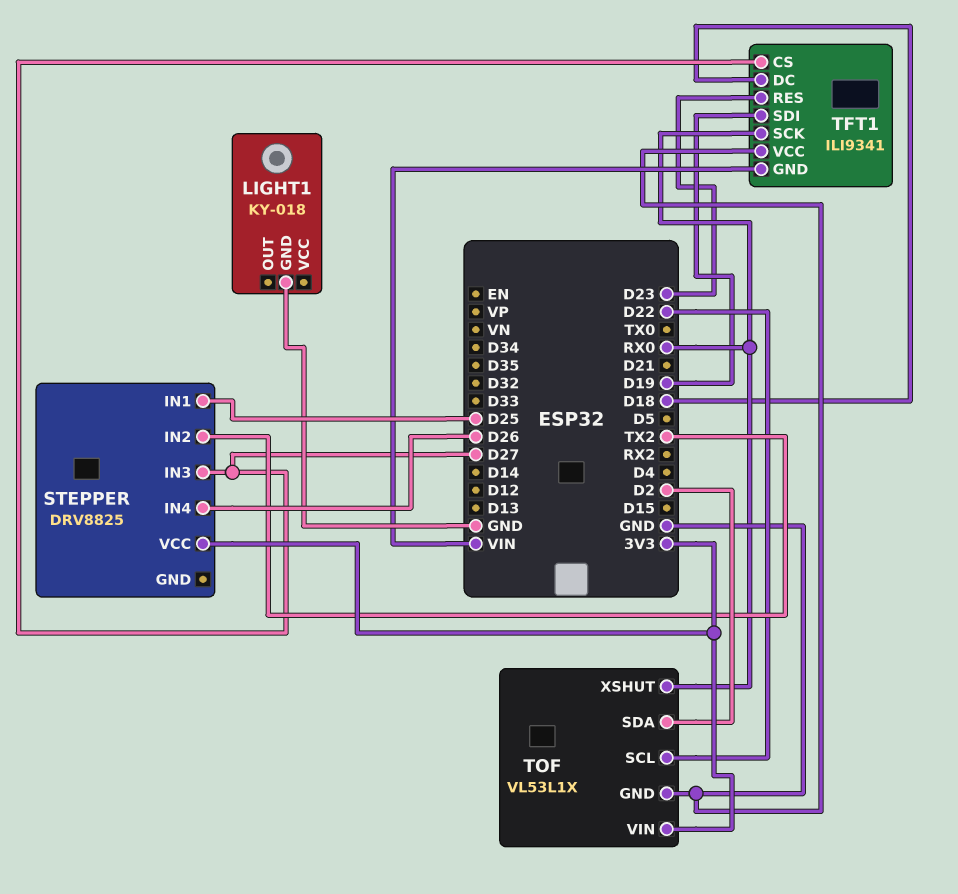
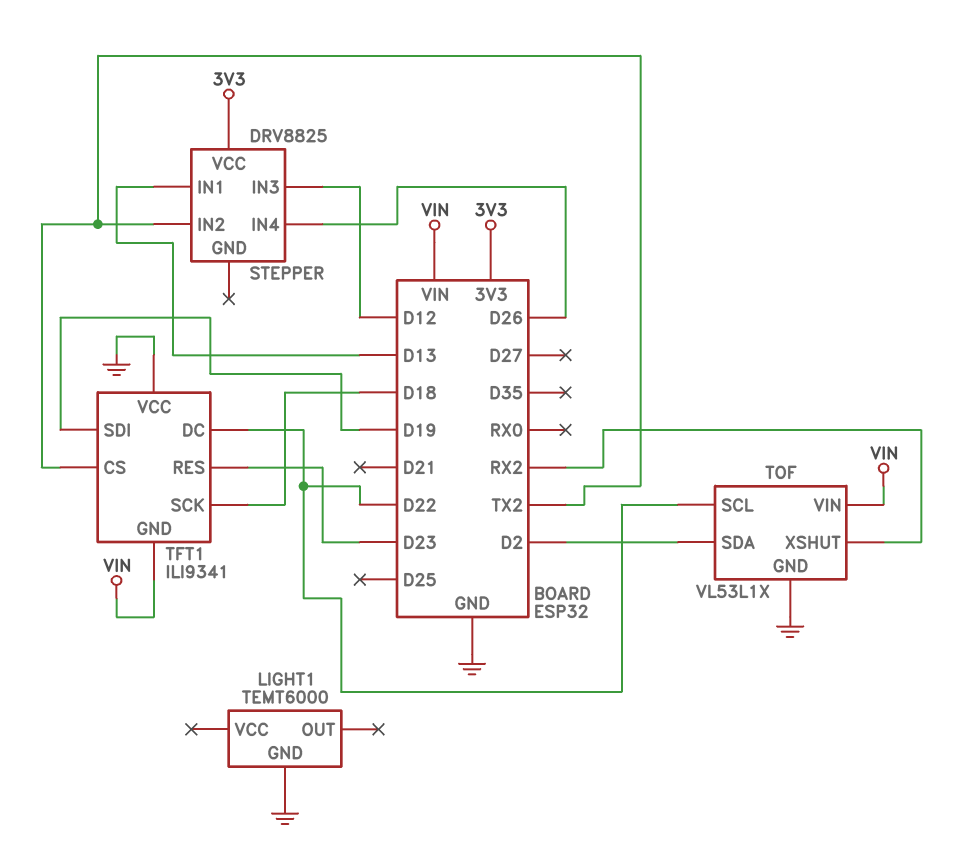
LIGHT1: KY-018 -> TEMT6000
STEPPER pin IN1: D25 -> D13
STEPPER pin IN3: D27 -> D12
TFT1 pin CS: D27 -> TX2
TFT1 pin DC: D18 -> D22
TFT1 pin SCK: RX0 -> D18
TOF pin VIN: 3V3 -> VIN
TOF pin XSHUT: RX0 -> RX2

